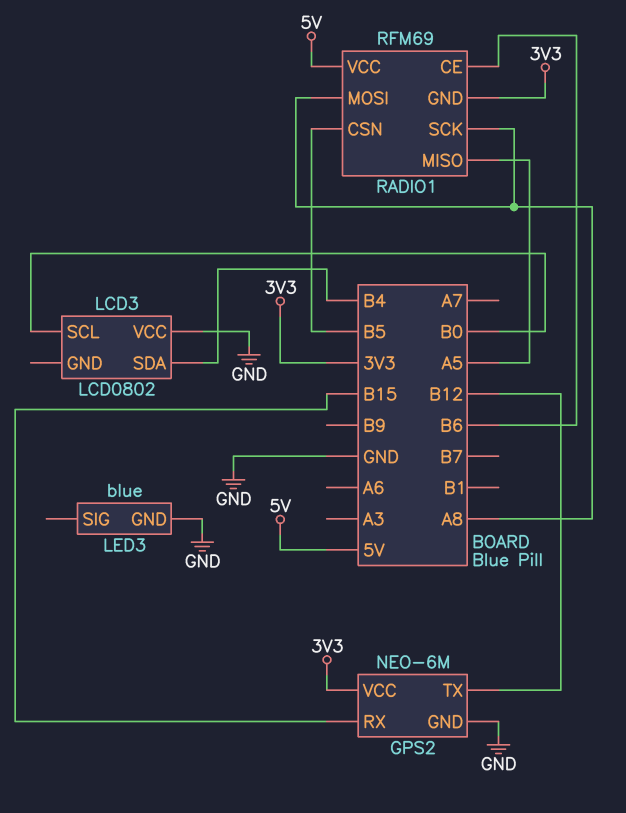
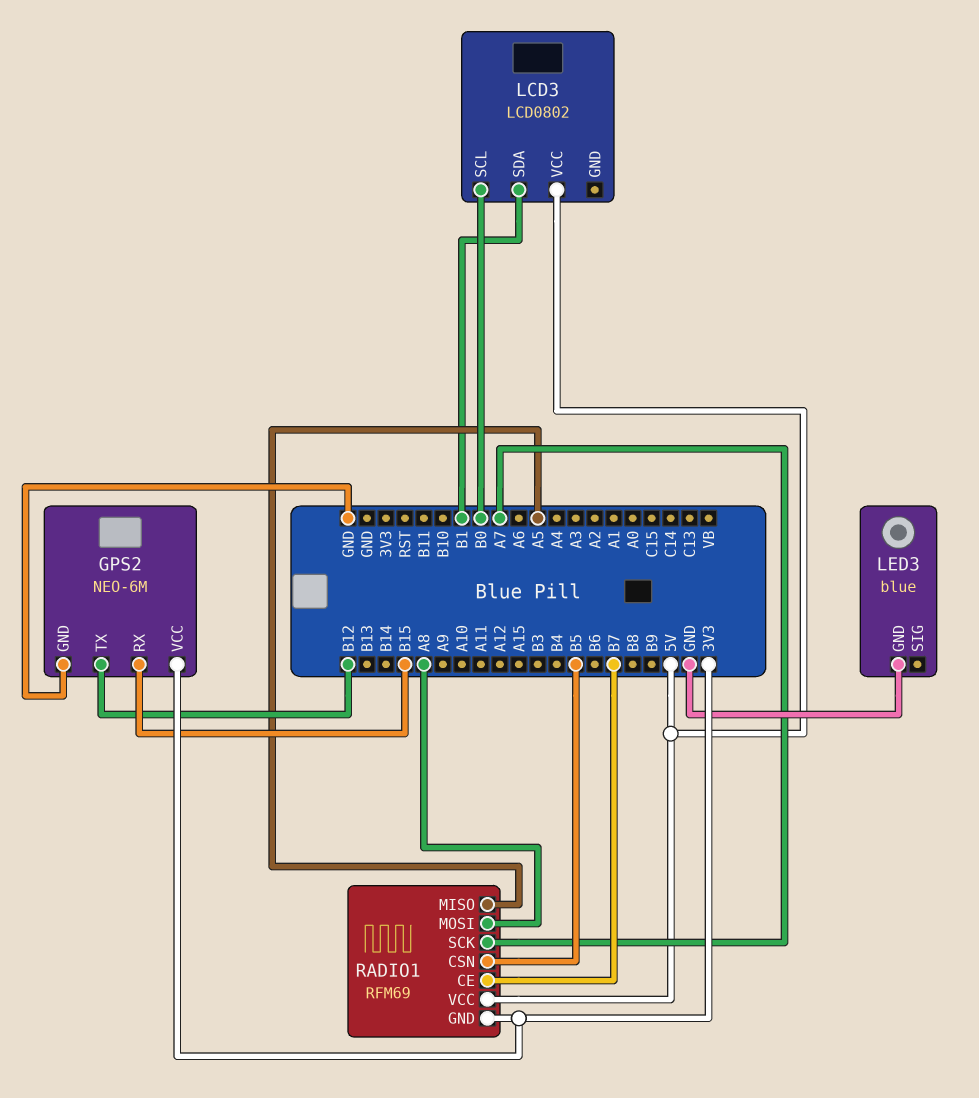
LCD3 pin SDA: B4 -> B1
LCD3 pin VCC: GND -> 5V
RADIO1 pin CE: B6 -> B7
RADIO1 pin SCK: A8 -> A7

